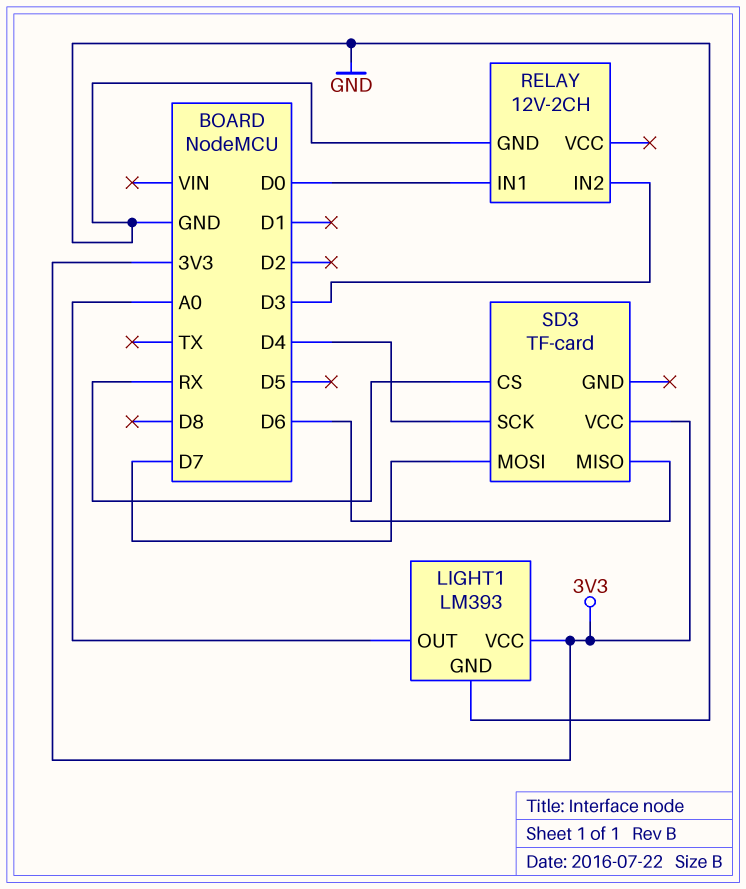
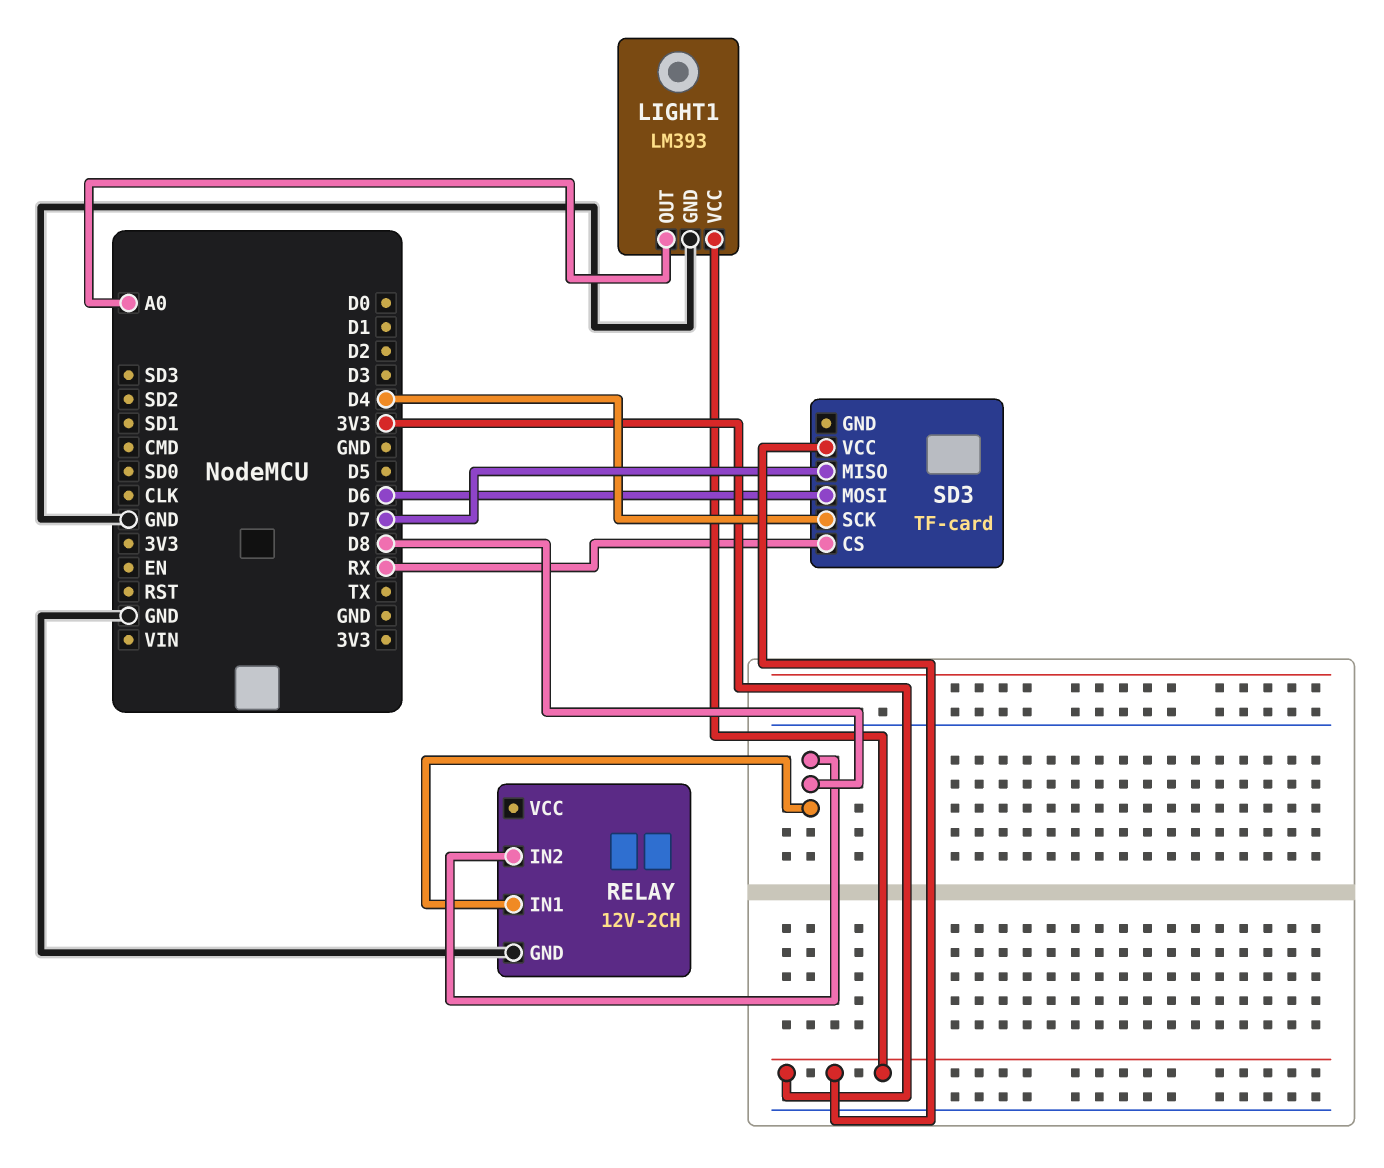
RELAY pin IN1: D0 -> D8
RELAY pin IN2: D3 -> D8
SD3 pin MISO: D6 -> D7
SD3 pin MOSI: D7 -> D6

